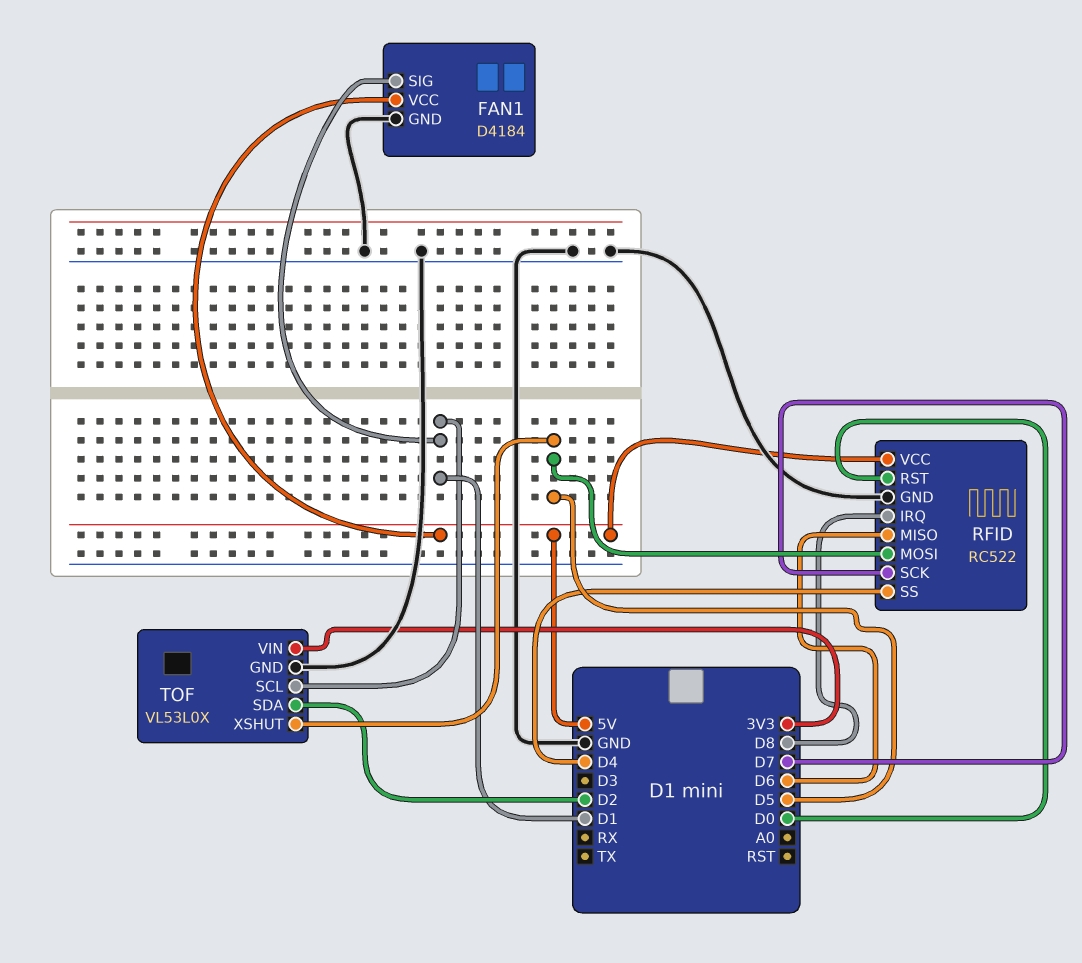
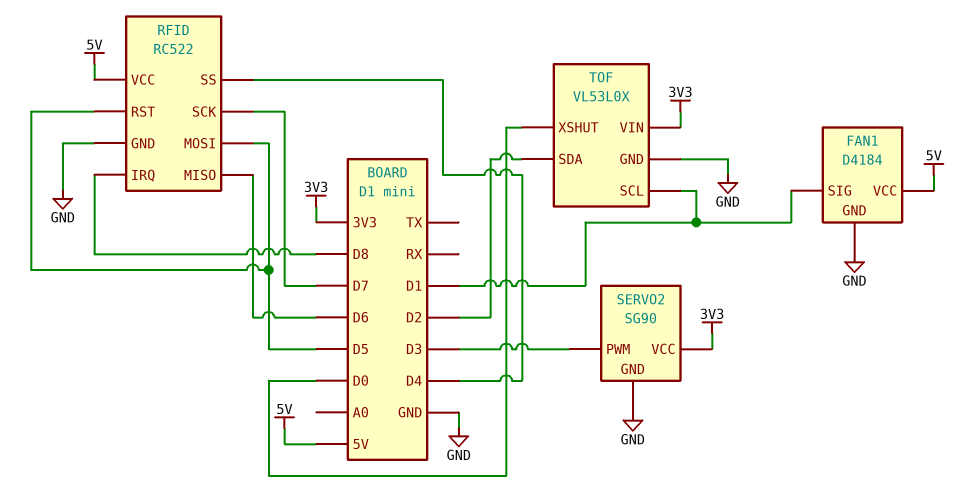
RFID pin RST: D0 -> D5
SERVO2: none -> SG90
SERVO2 pin GND: none -> GND
SERVO2 pin PWM: none -> D3
SERVO2 pin VCC: none -> 3V3
TOF pin XSHUT: D5 -> D0

